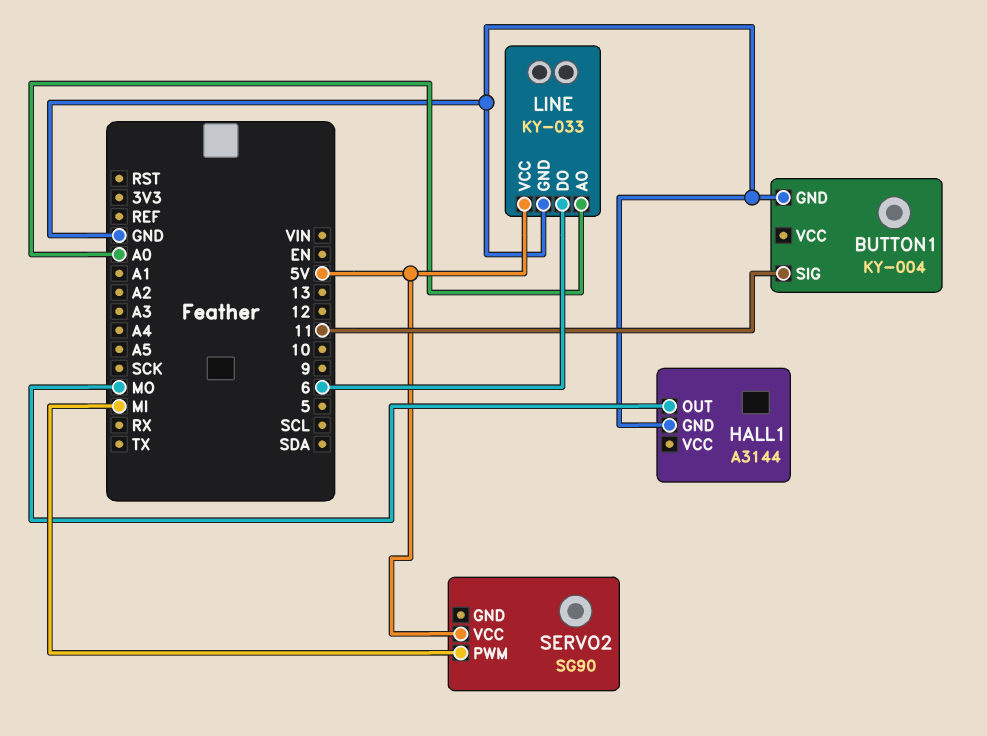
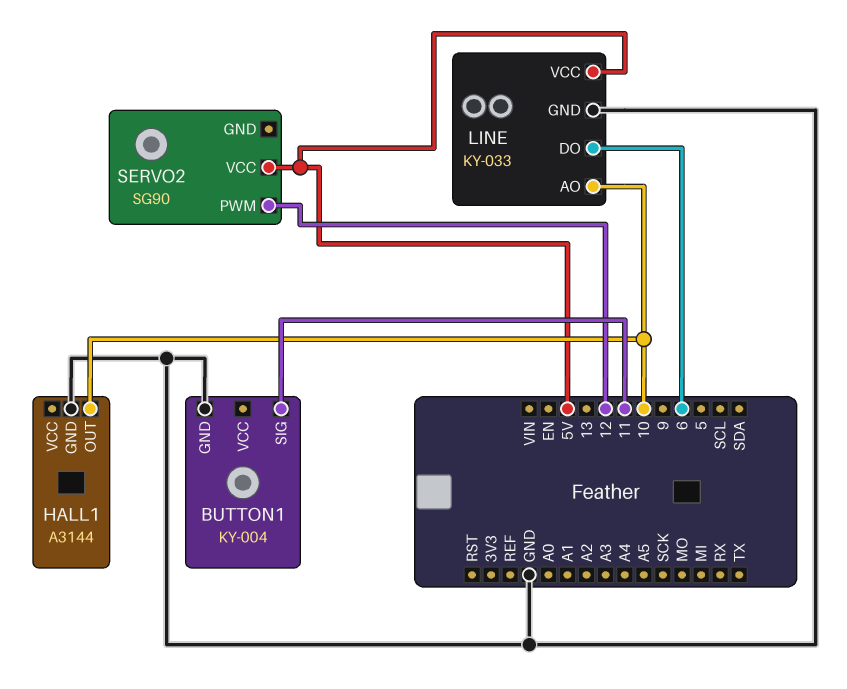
HALL1 pin OUT: MO -> 10
LINE pin AO: A0 -> 10
SERVO2 pin PWM: MI -> 12

